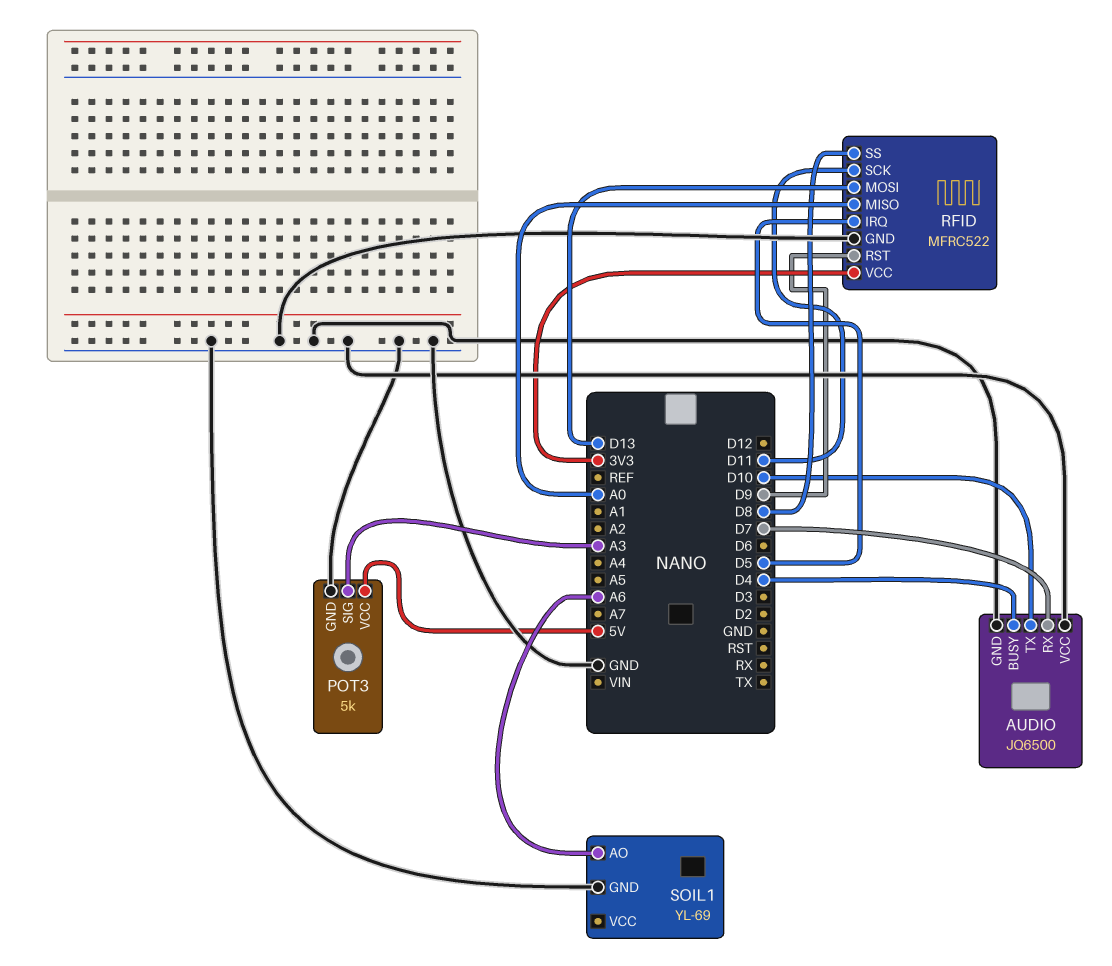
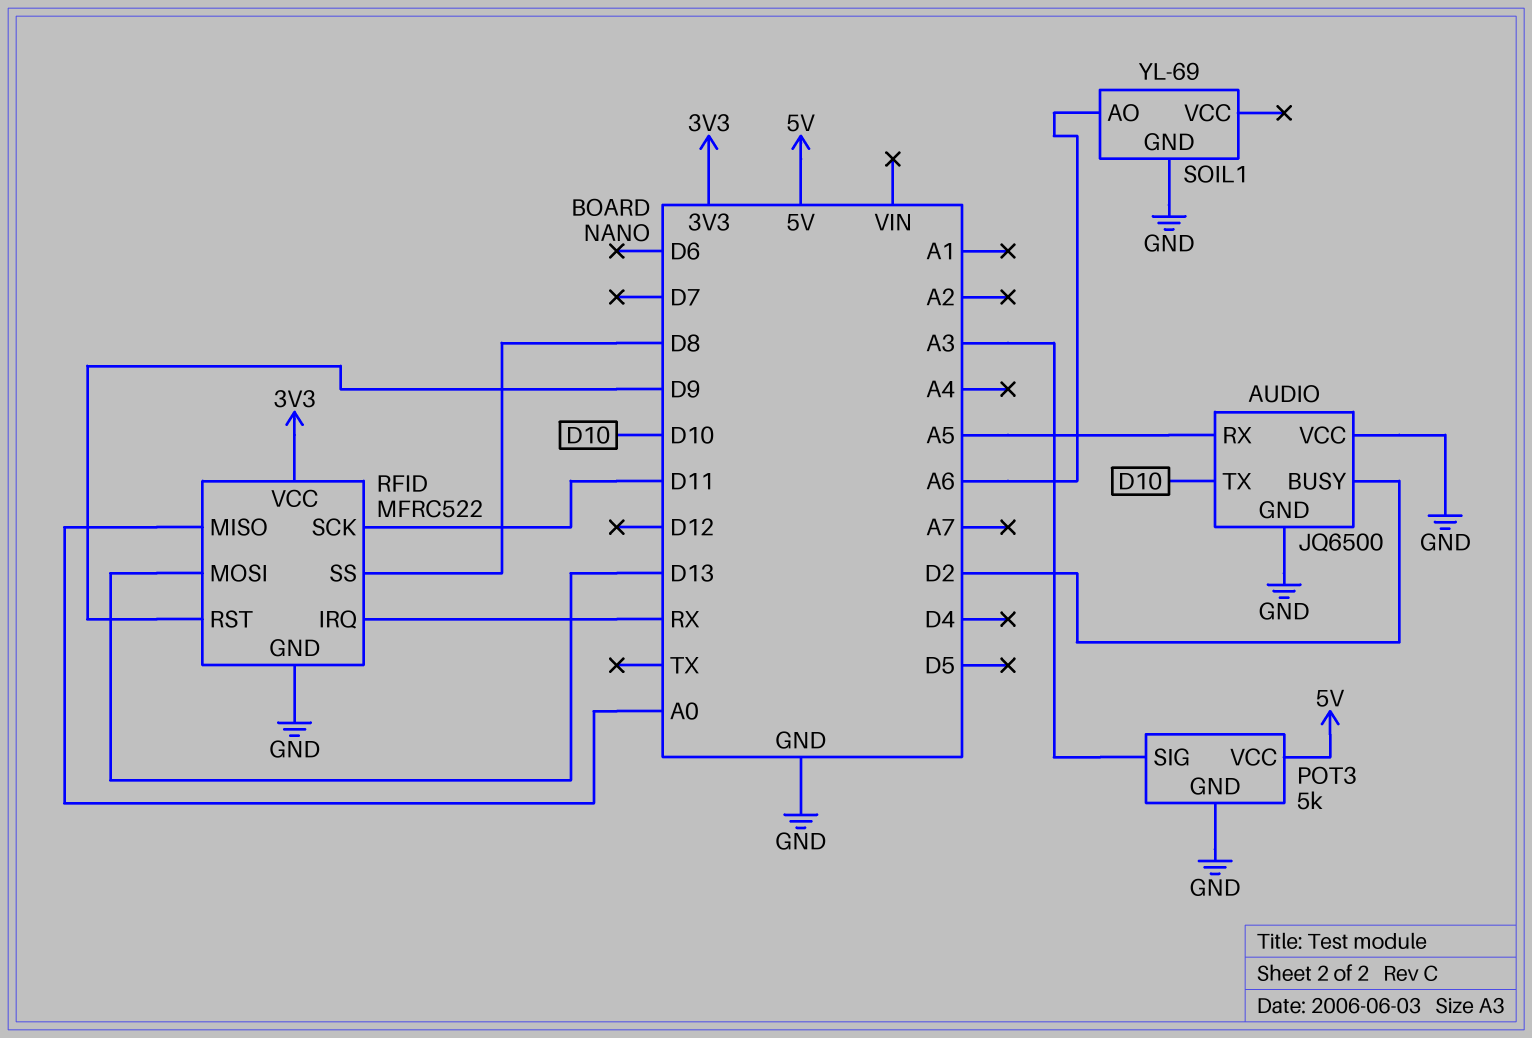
AUDIO pin BUSY: D4 -> D2
AUDIO pin RX: D7 -> A5
RFID pin IRQ: D5 -> RX

